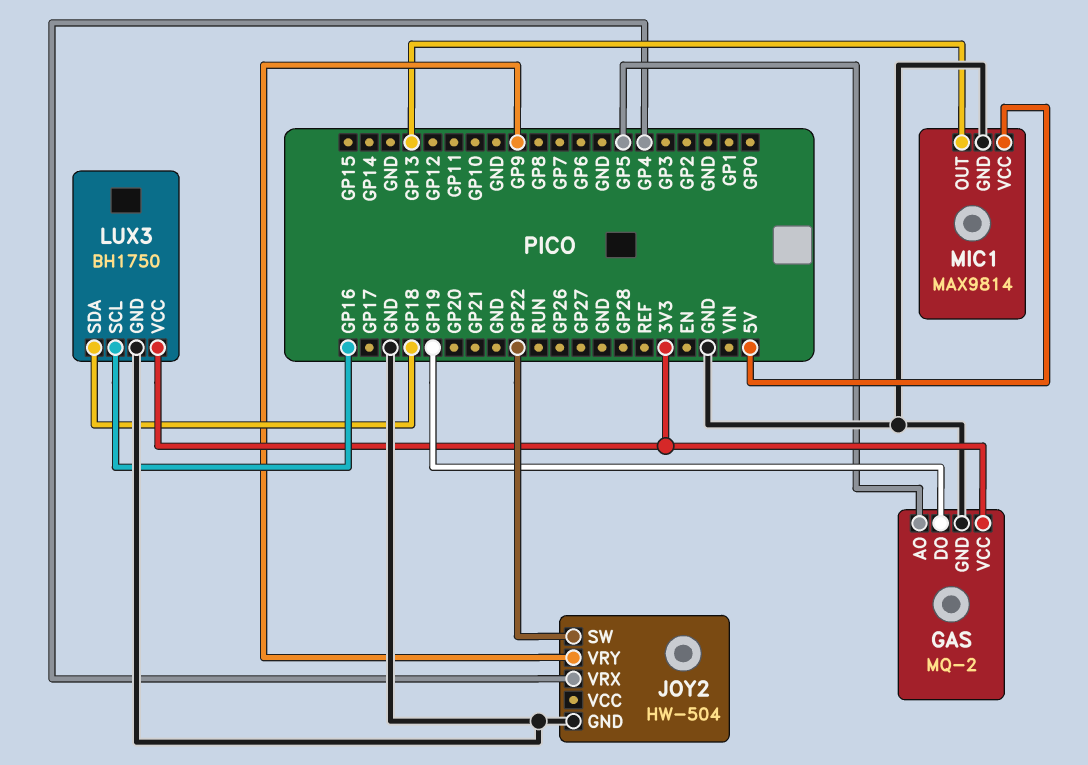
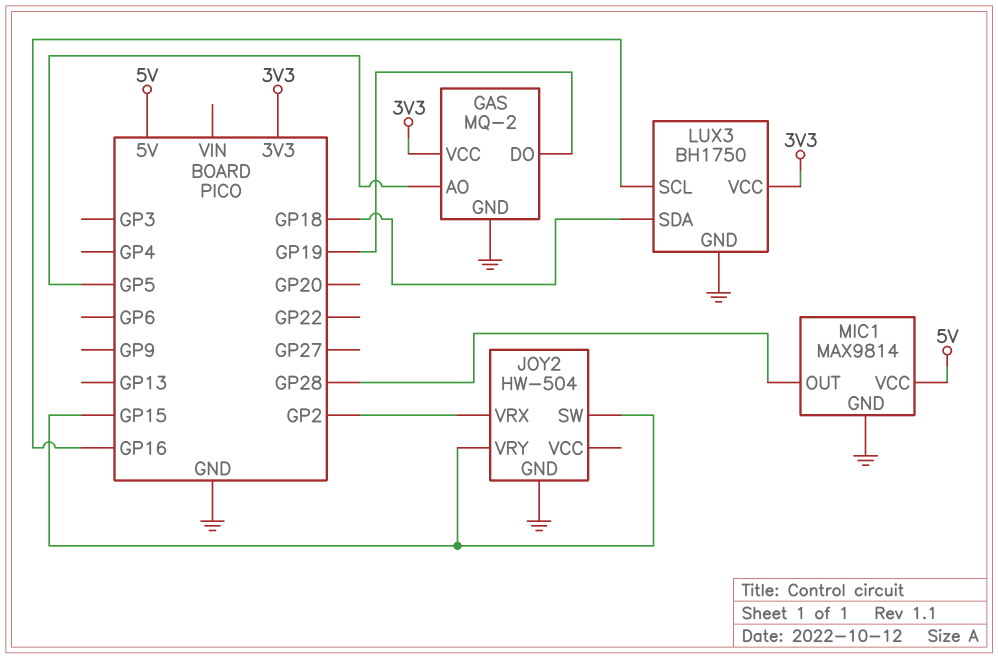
JOY2 pin SW: GP22 -> GP15
JOY2 pin VRX: GP4 -> GP2
JOY2 pin VRY: GP9 -> GP15
MIC1 pin OUT: GP13 -> GP28

